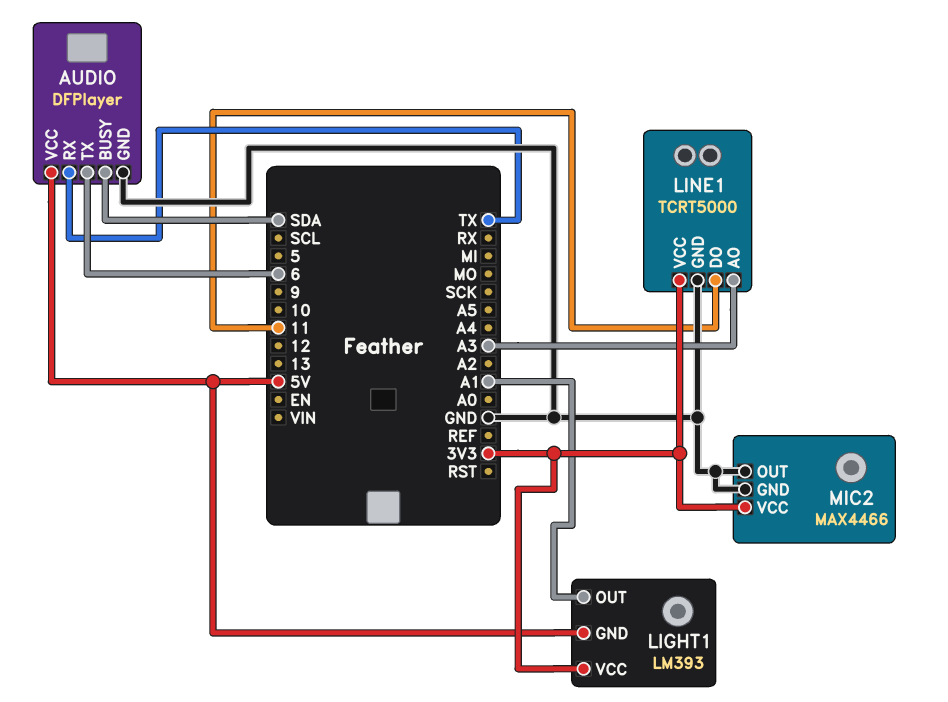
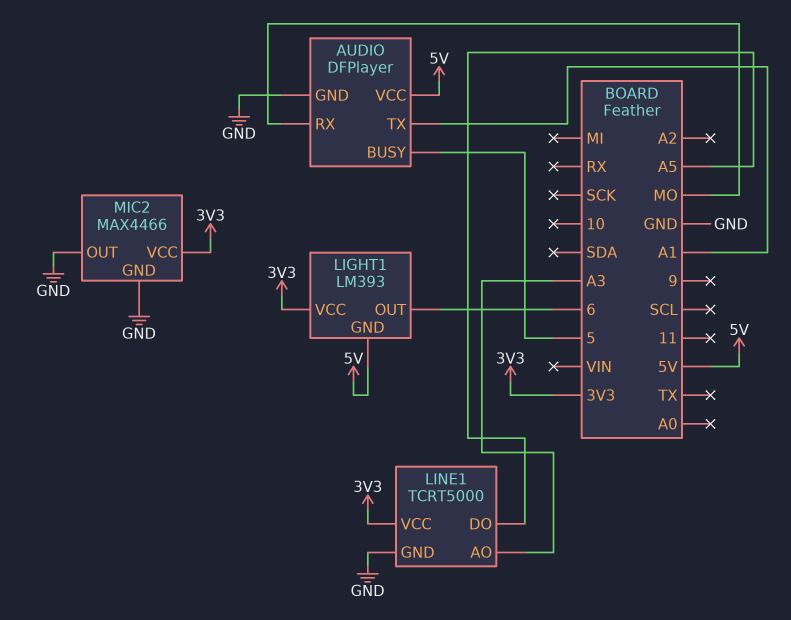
AUDIO pin BUSY: SDA -> 5
AUDIO pin RX: TX -> MO
AUDIO pin TX: 6 -> A1
LIGHT1 pin OUT: A1 -> 6
LINE1 pin DO: 11 -> A5

